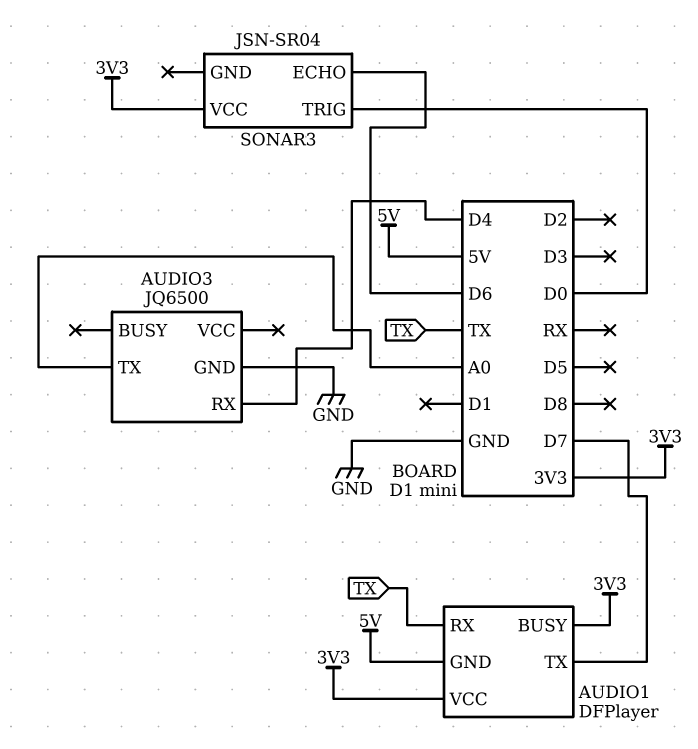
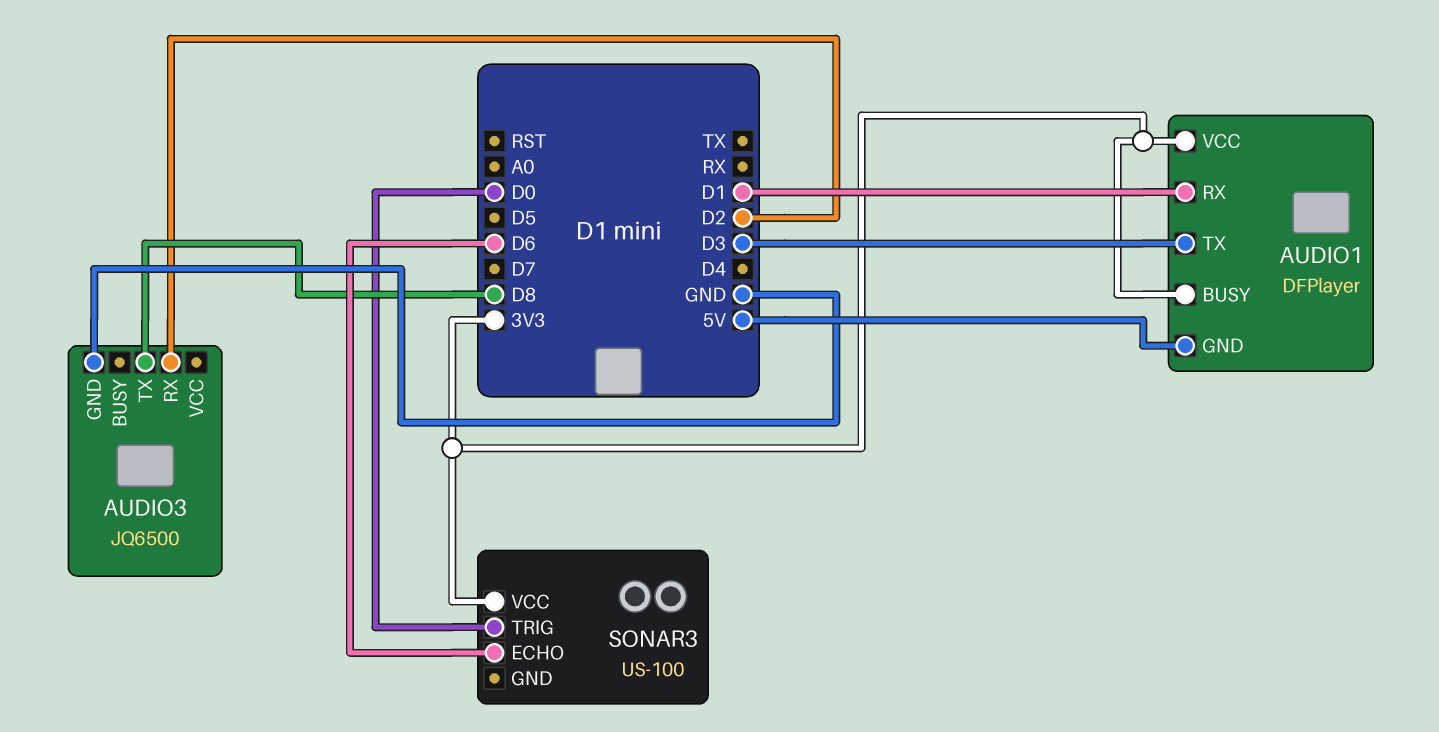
AUDIO1 pin RX: TX -> D1
AUDIO1 pin TX: D7 -> D3
AUDIO3 pin RX: D4 -> D2
AUDIO3 pin TX: A0 -> D8
SONAR3: JSN-SR04 -> US-100

